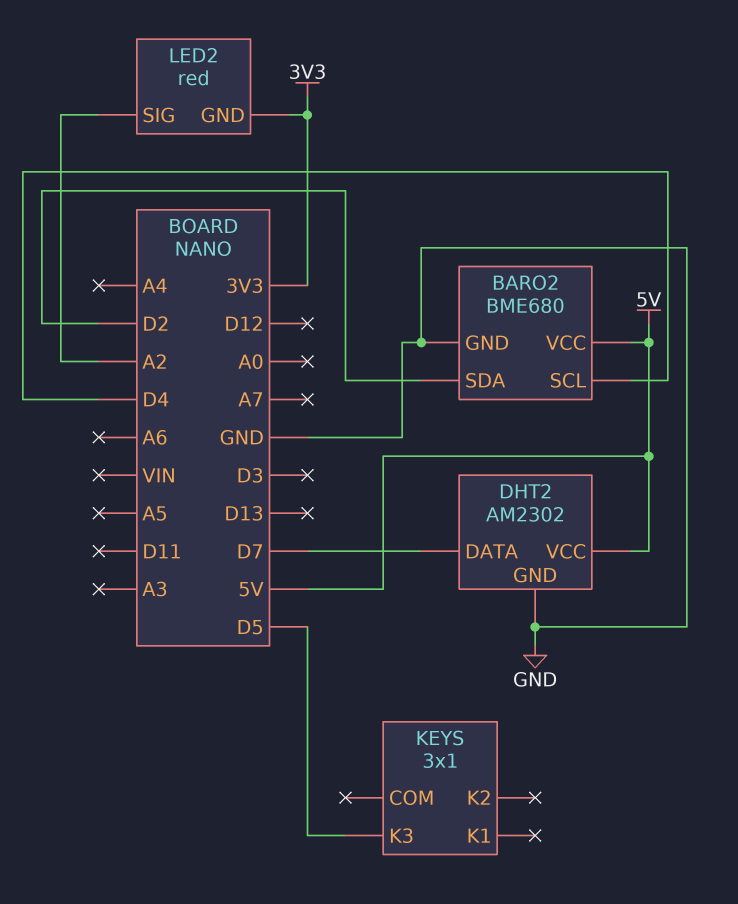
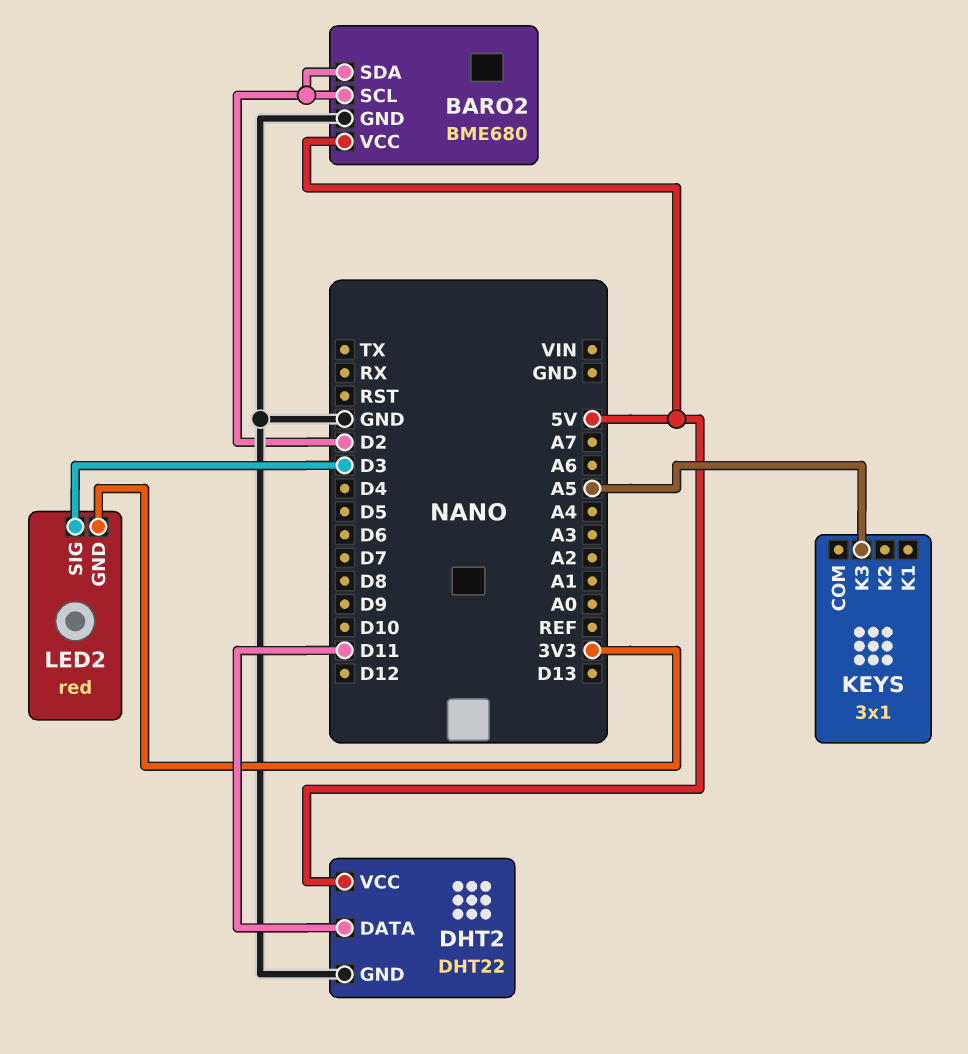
BARO2 pin SCL: D4 -> D2
DHT2: AM2302 -> DHT22
DHT2 pin DATA: D7 -> D11
KEYS pin K3: D5 -> A5
LED2 pin SIG: A2 -> D3

